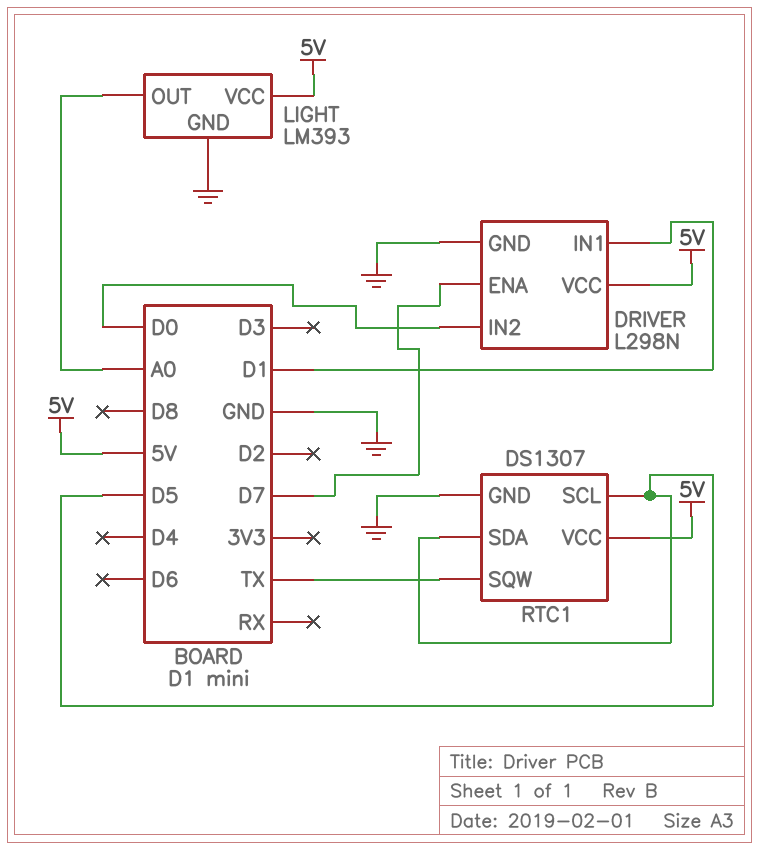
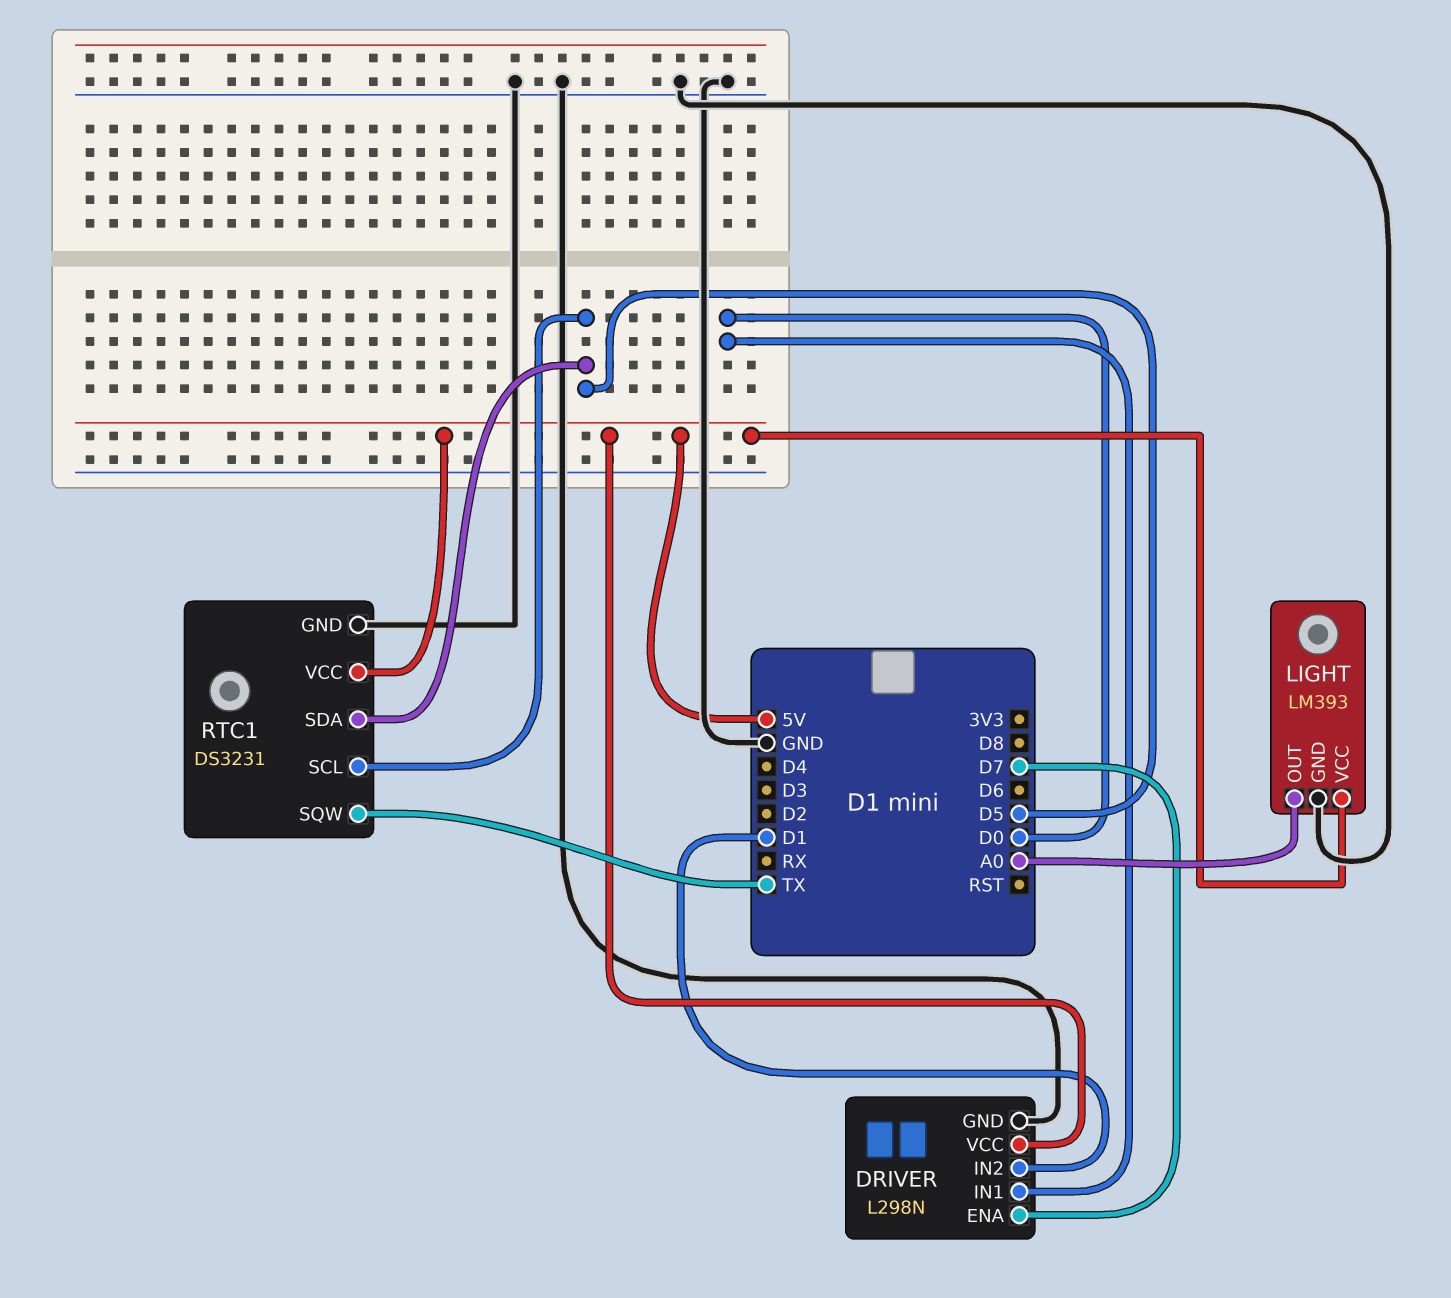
DRIVER pin IN1: D1 -> D0
DRIVER pin IN2: D0 -> D1
RTC1: DS1307 -> DS3231

